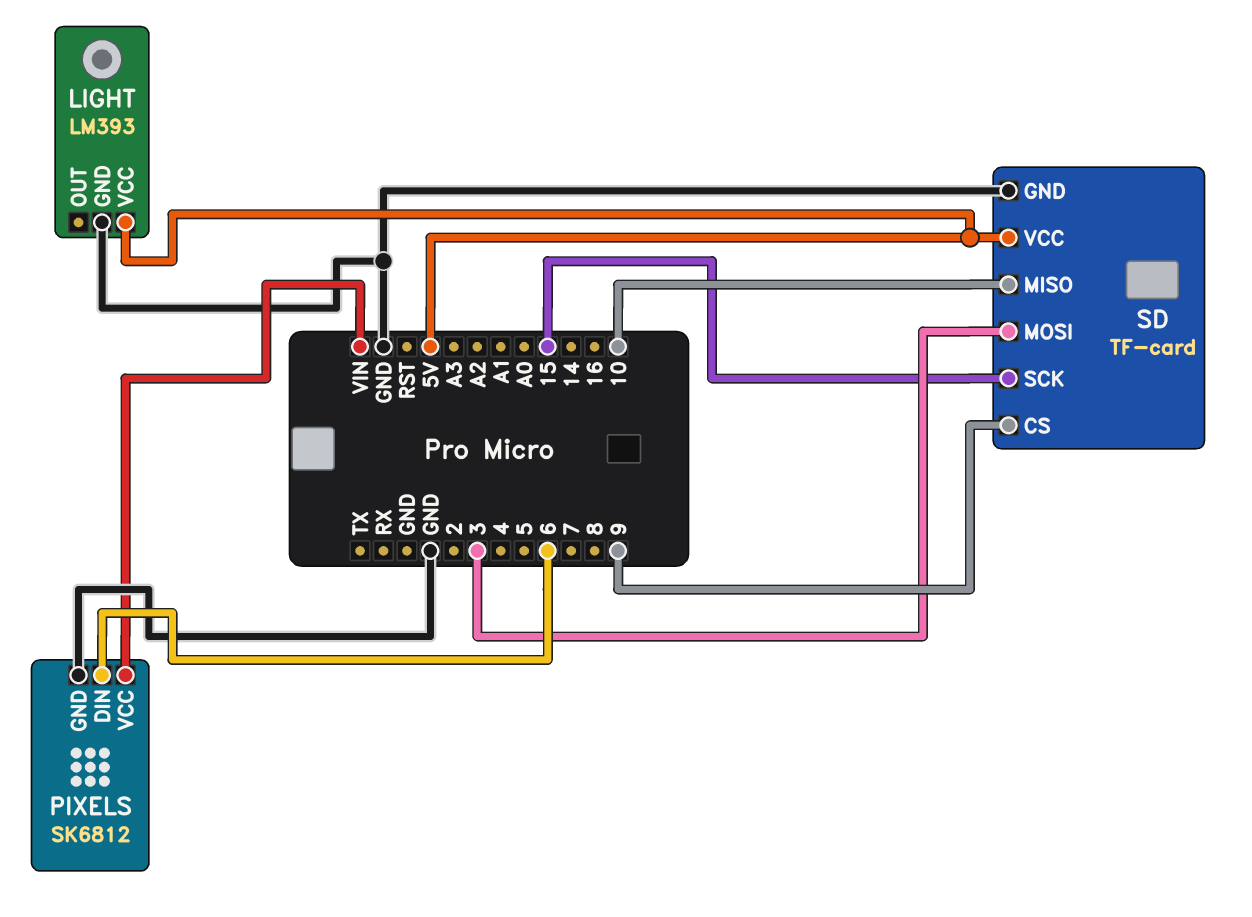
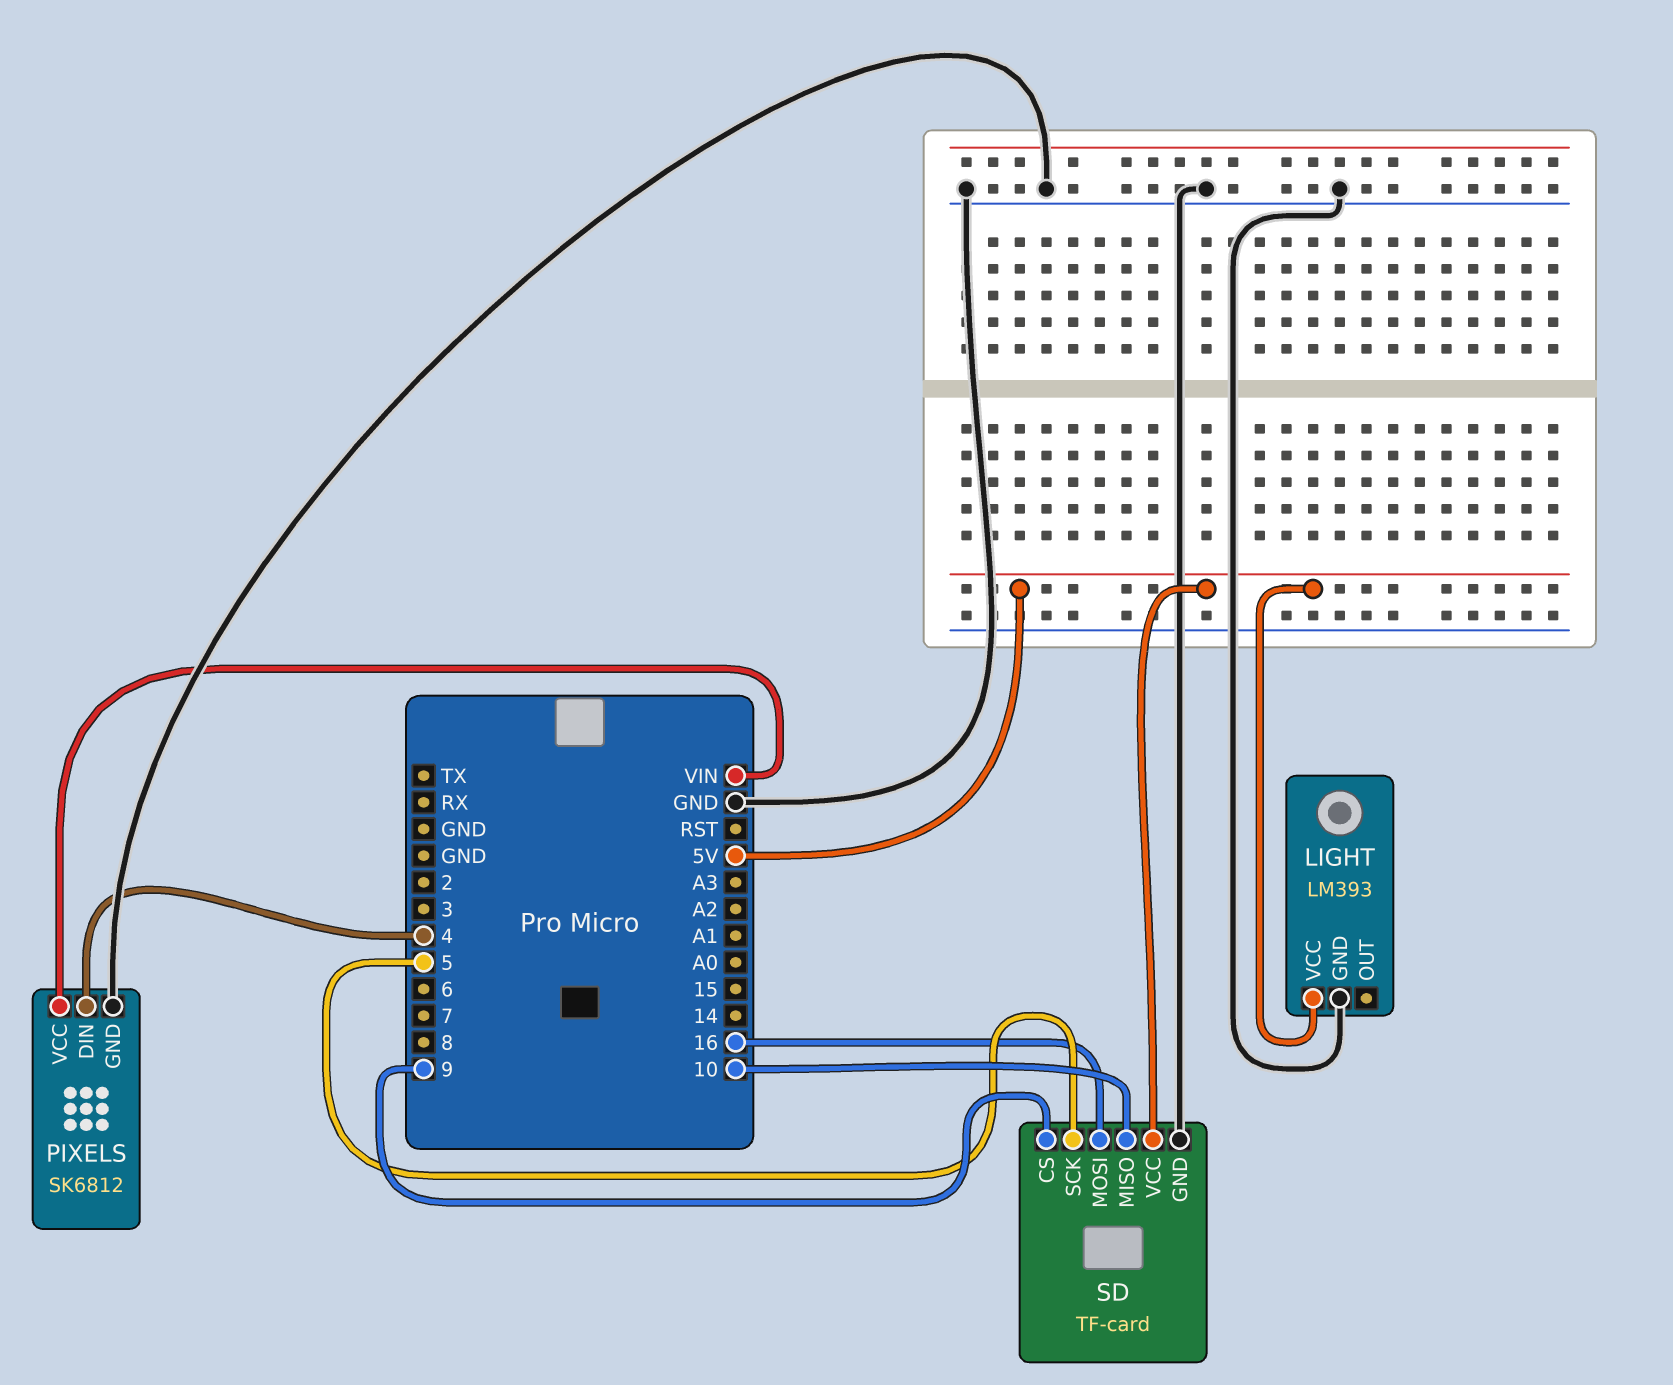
PIXELS pin DIN: 6 -> 4
SD pin MOSI: 3 -> 16
SD pin SCK: 15 -> 5

